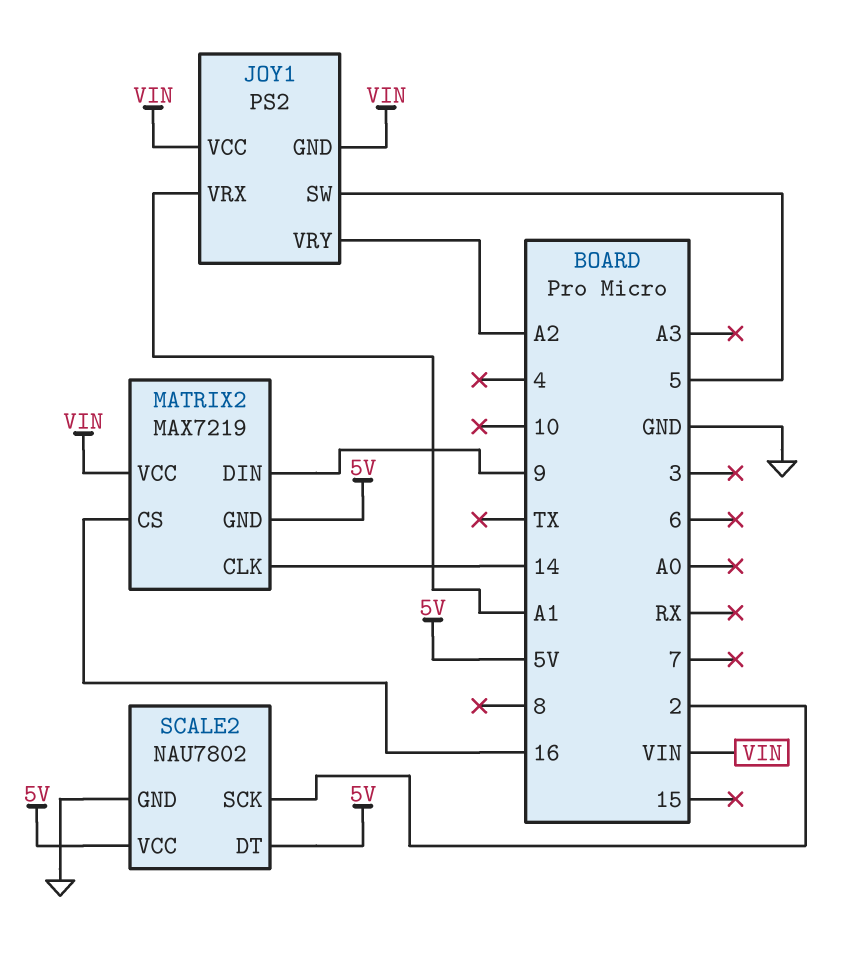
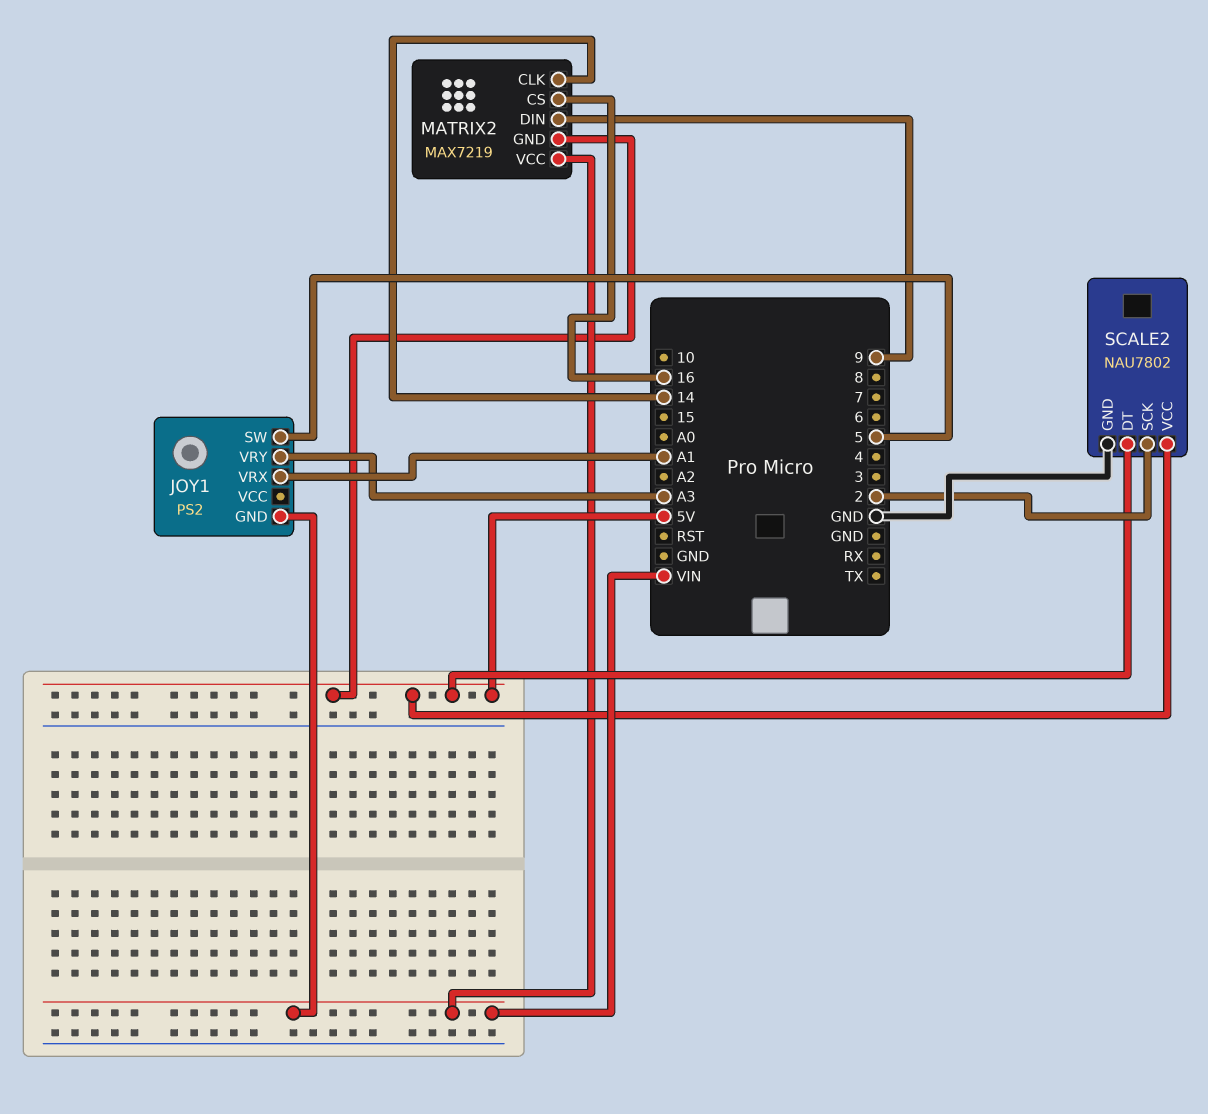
JOY1 pin VCC: VIN -> none
JOY1 pin VRY: A2 -> A3

